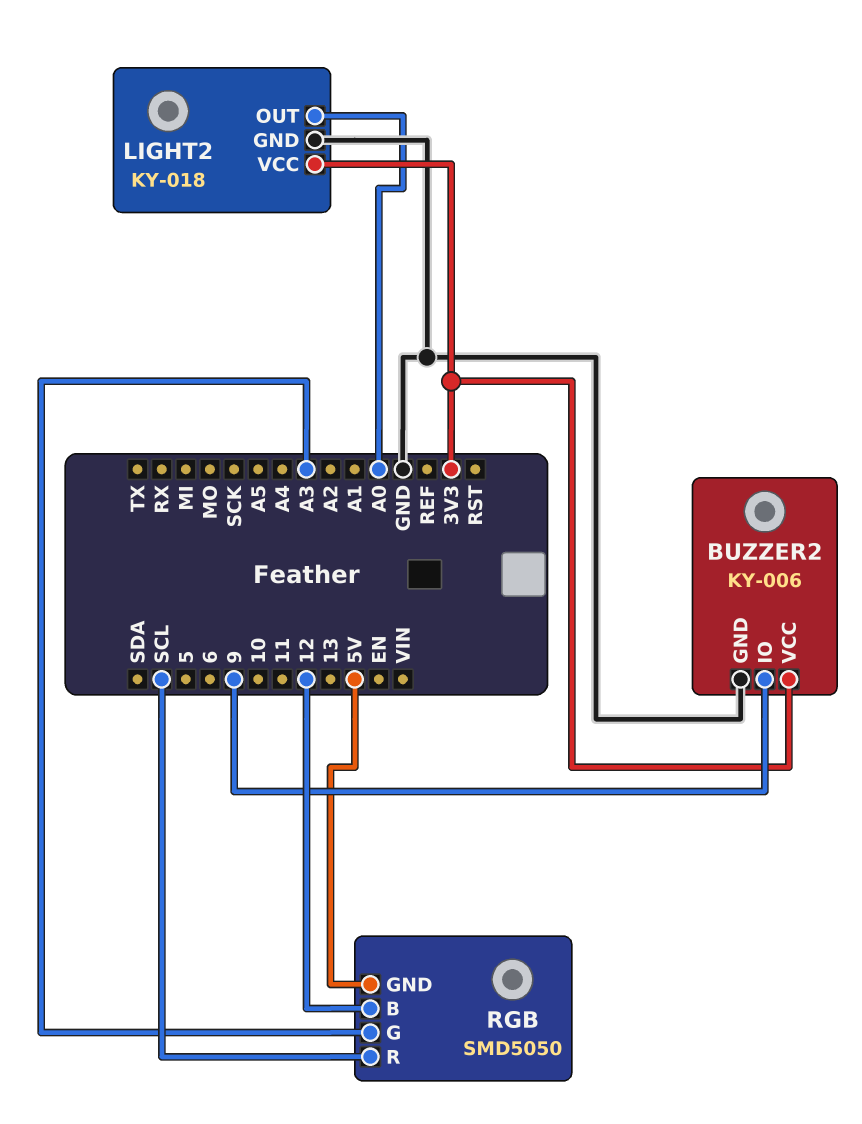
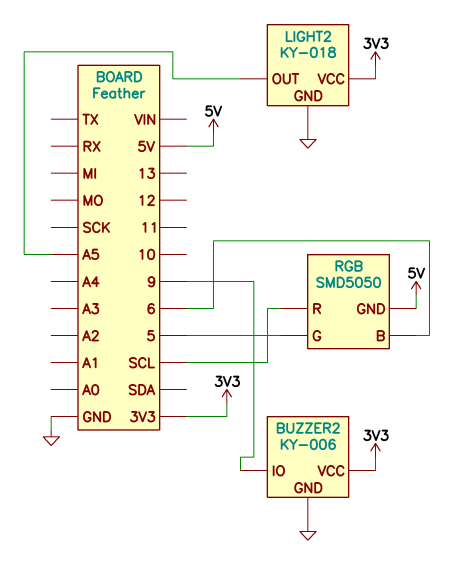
LIGHT2 pin OUT: A0 -> A5
RGB pin B: 12 -> 6
RGB pin G: A3 -> 5

